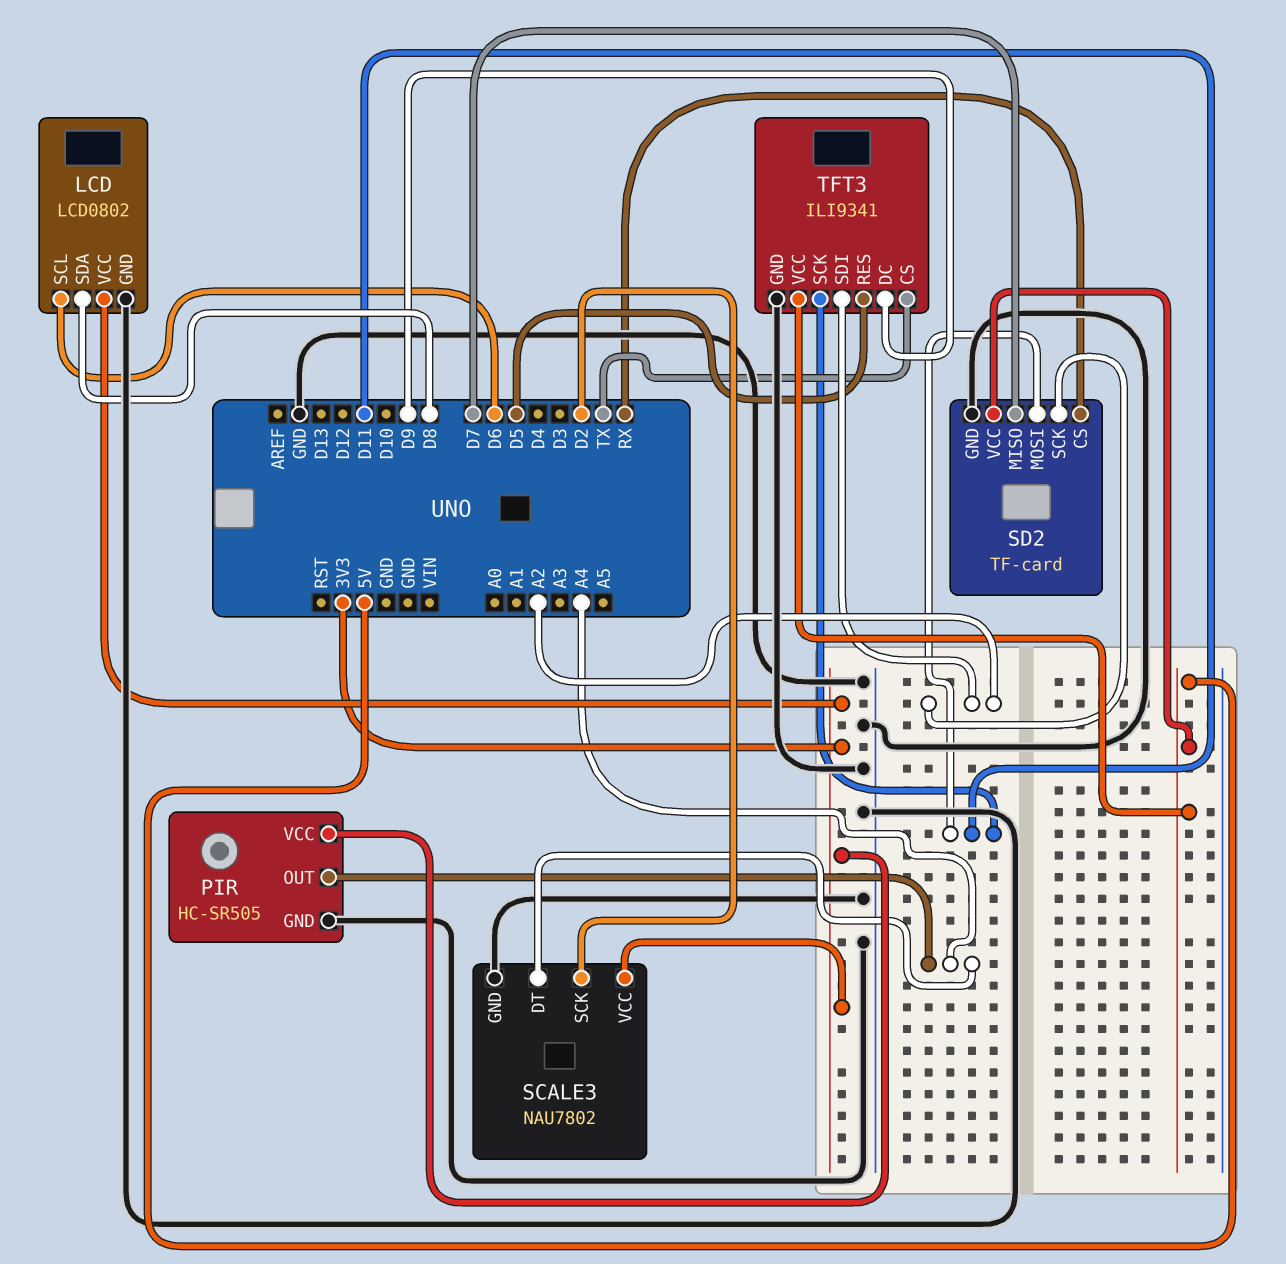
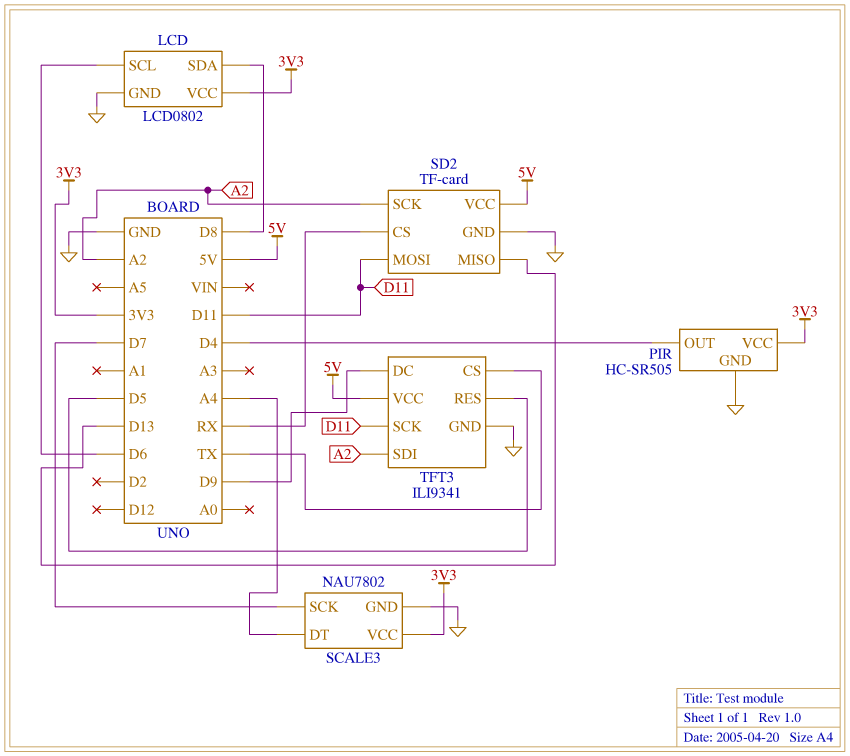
PIR pin OUT: A4 -> D4
SCALE3 pin SCK: D2 -> D7
SD2 pin MISO: D7 -> D13

